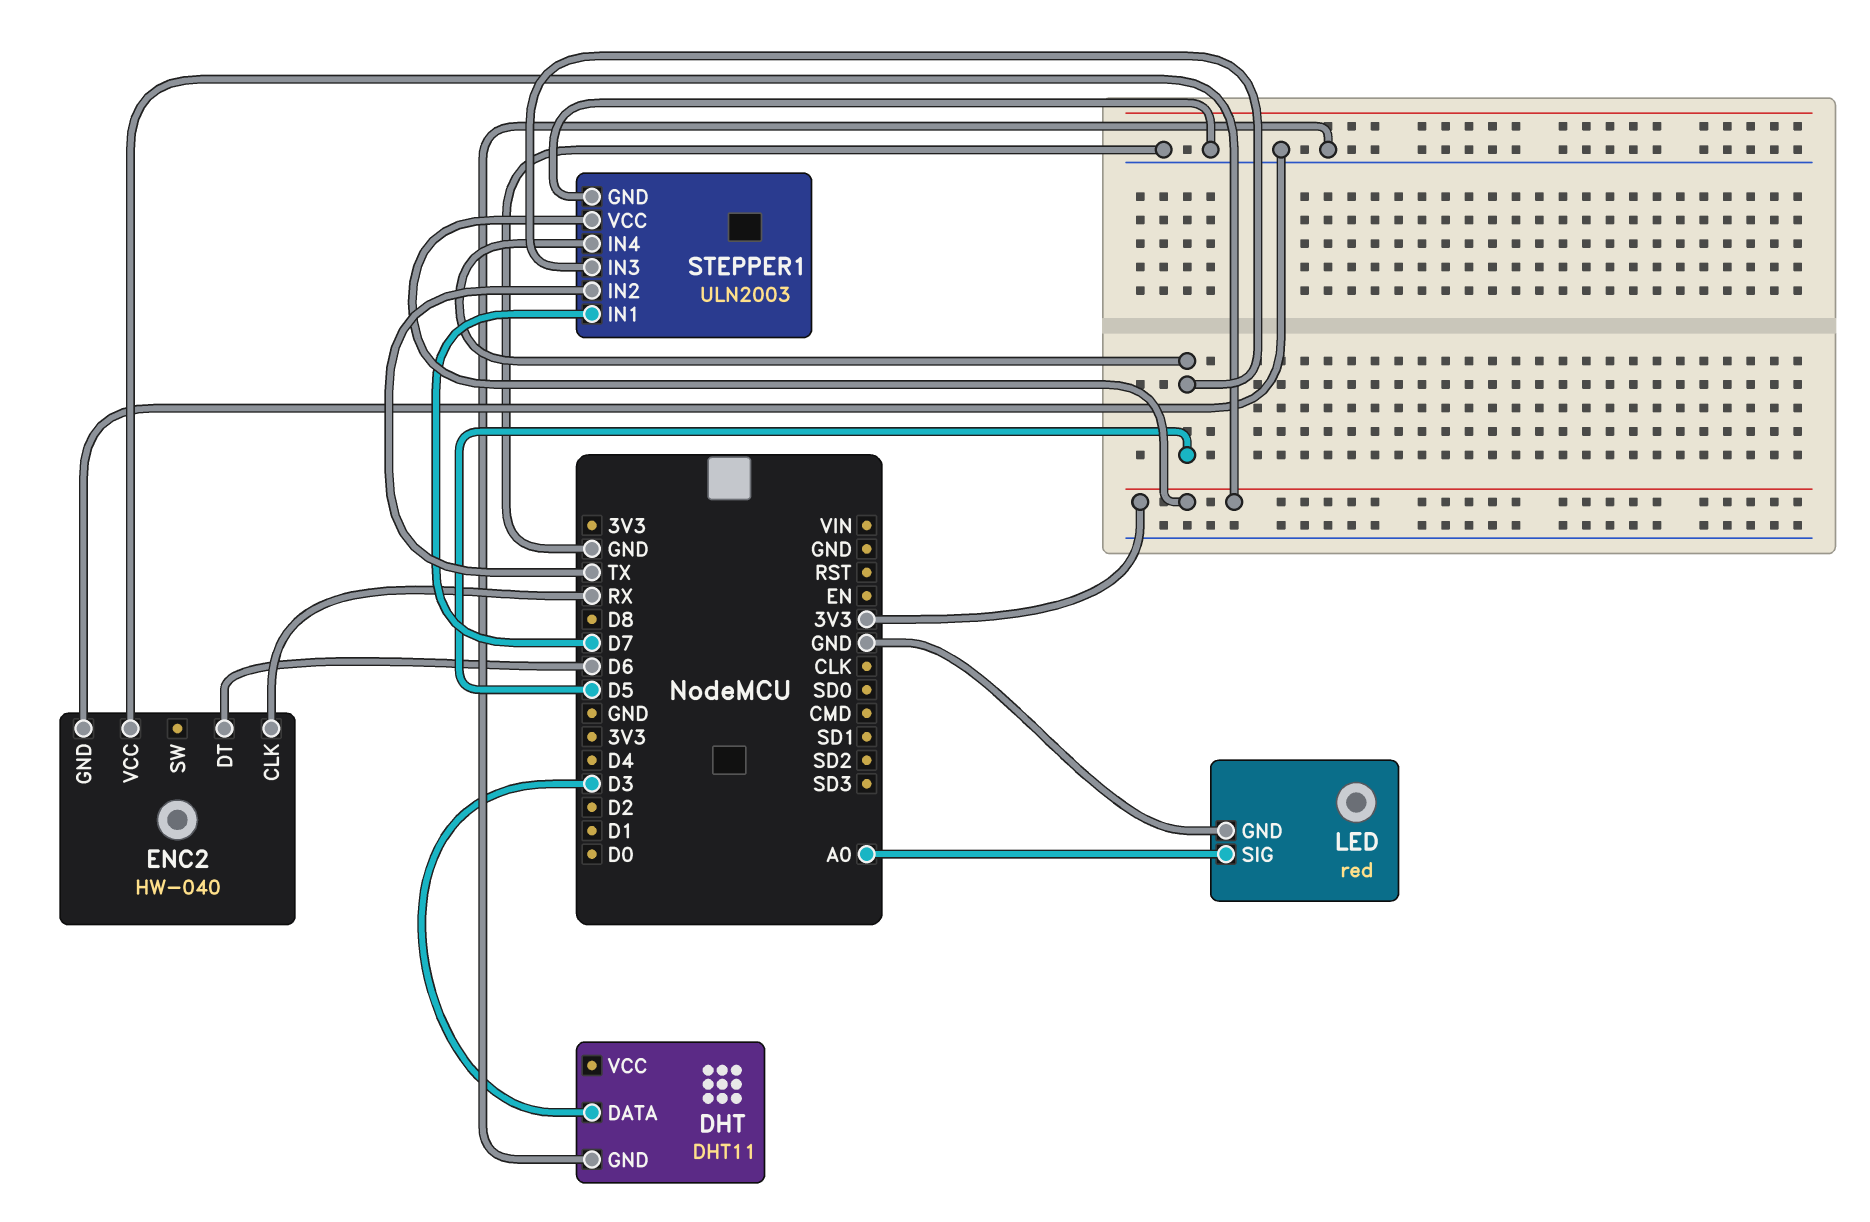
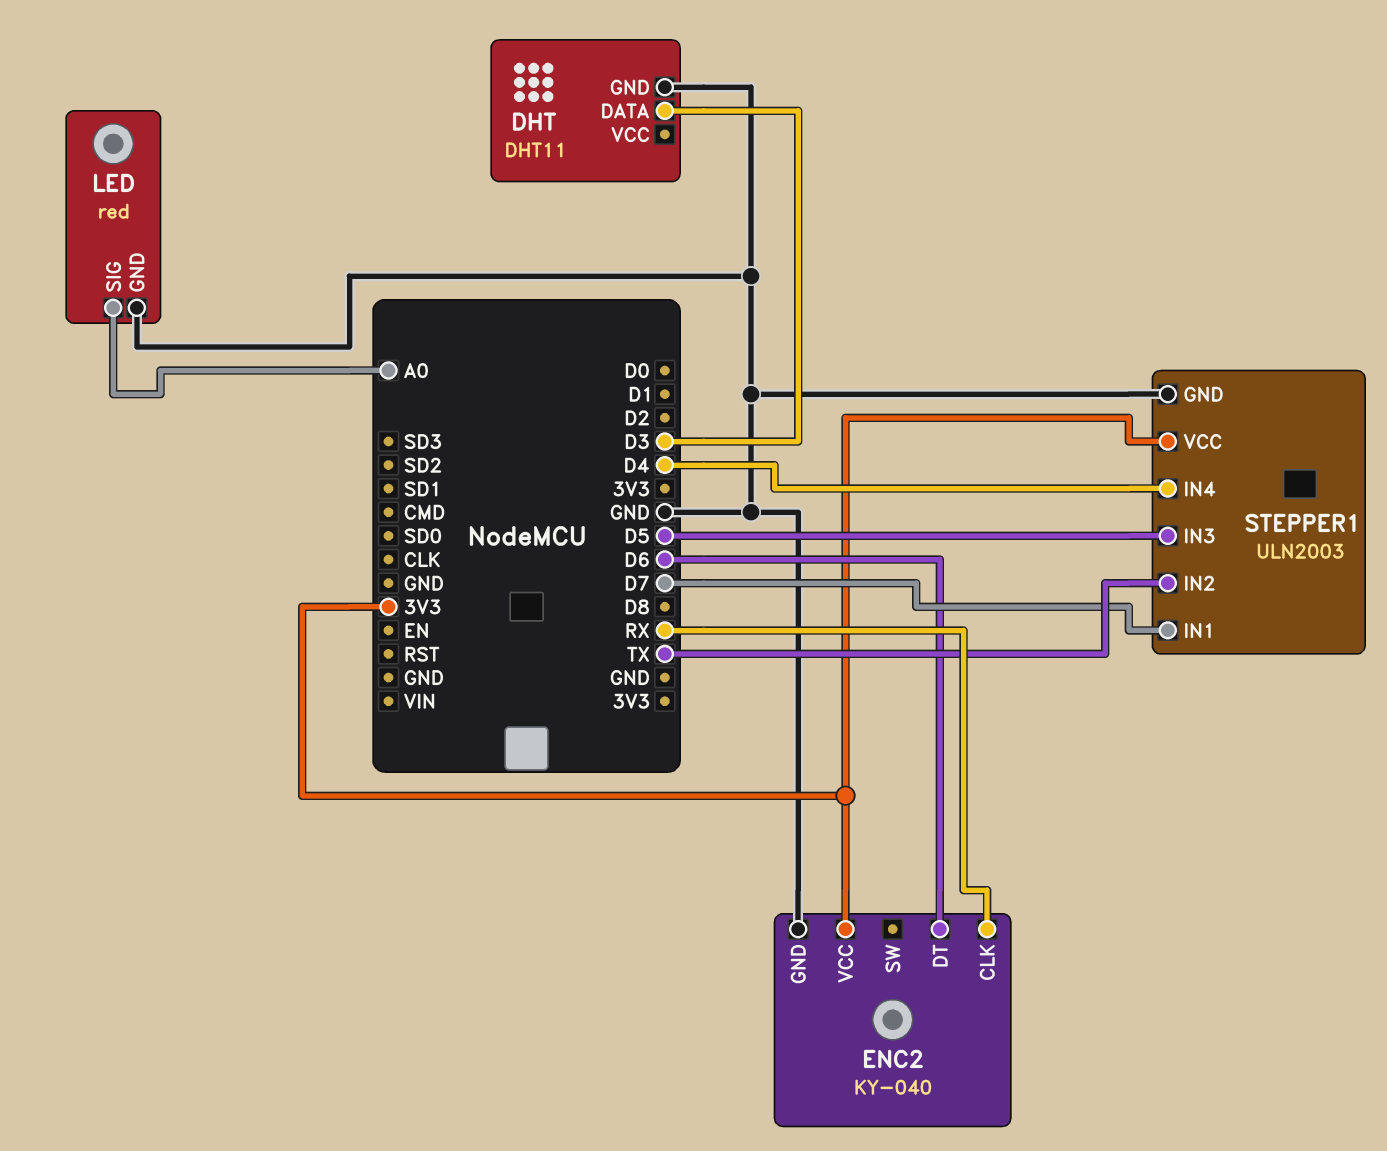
ENC2: HW-040 -> KY-040
STEPPER1 pin IN4: D5 -> D4

